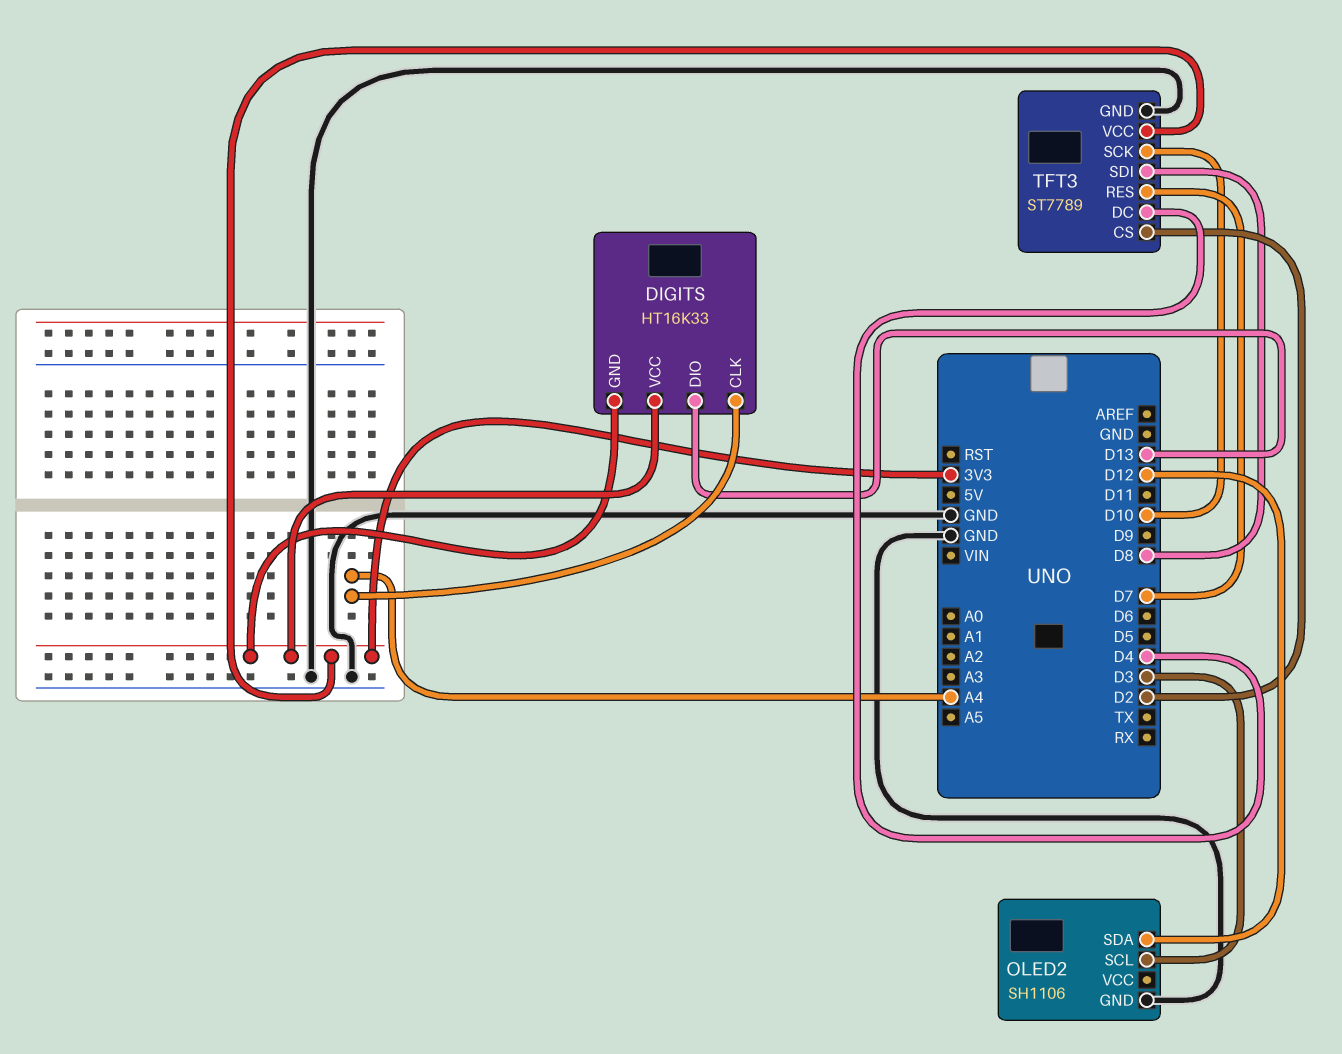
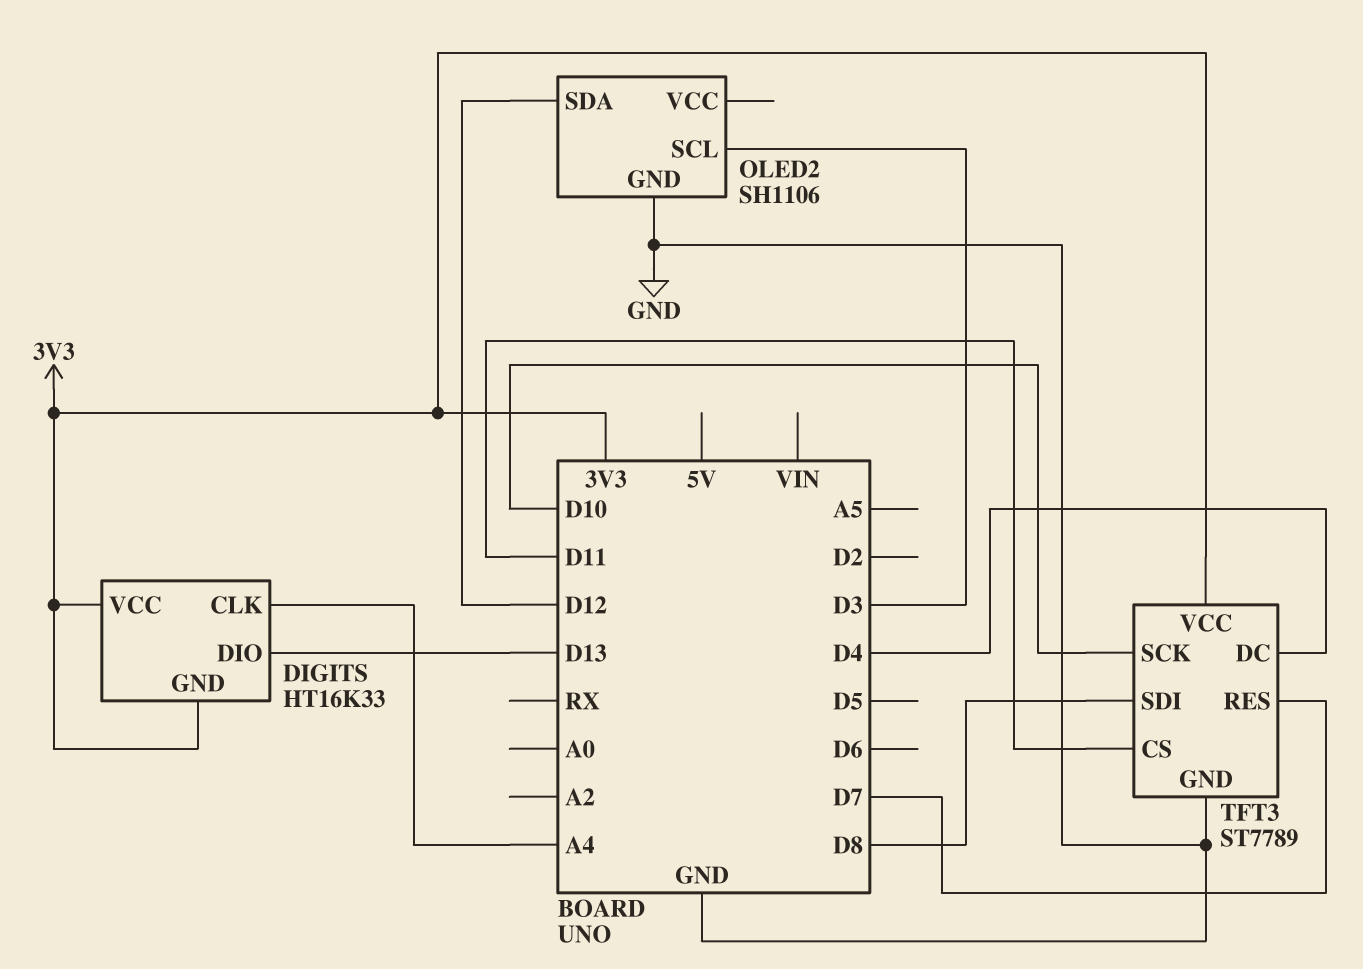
TFT3 pin CS: D2 -> D11

